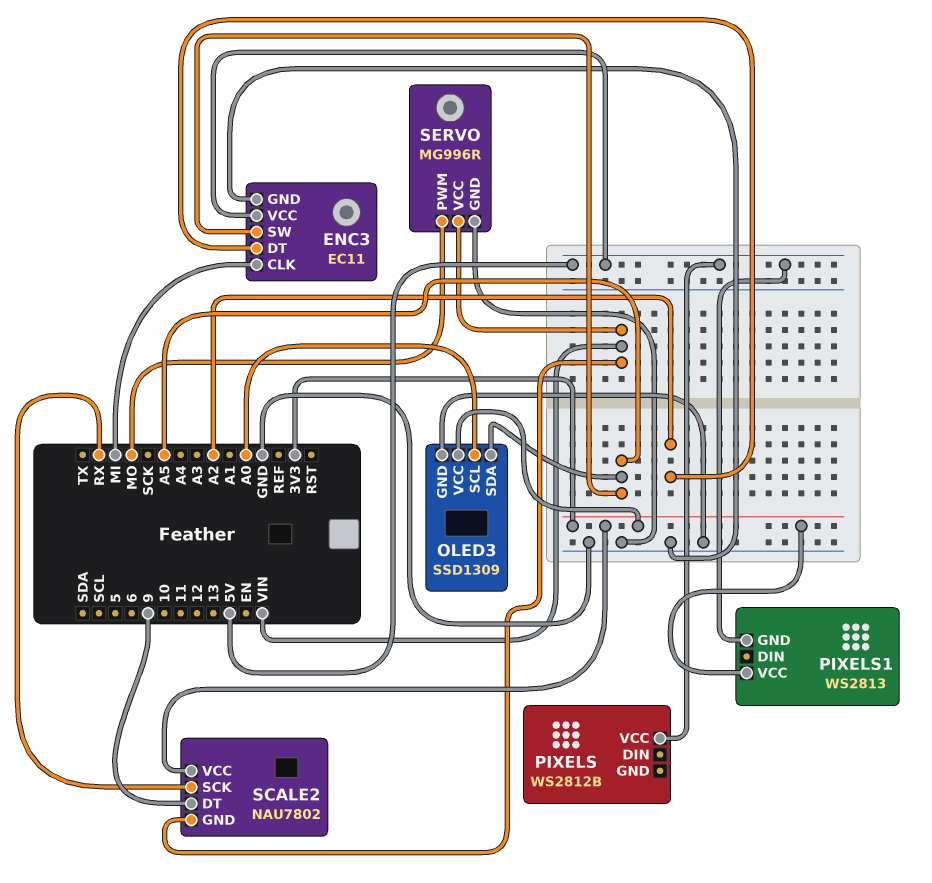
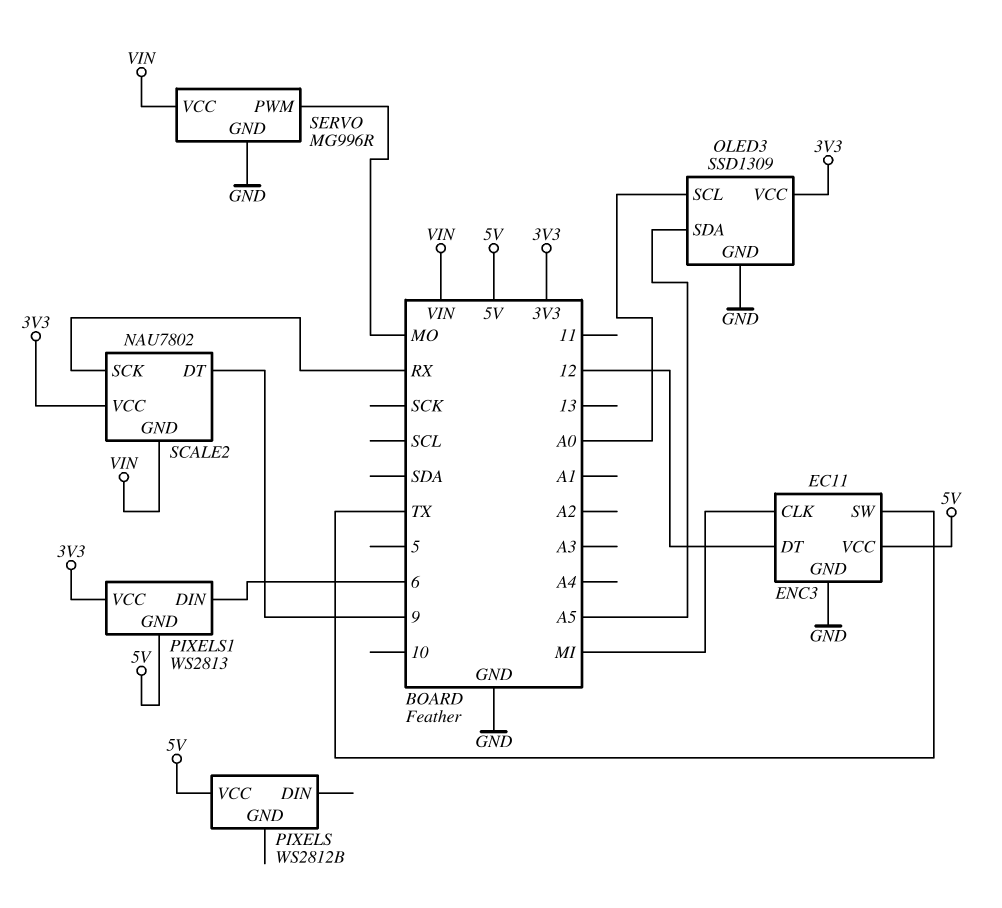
ENC3 pin DT: A2 -> 12
ENC3 pin SW: A5 -> TX
PIXELS1 pin DIN: none -> 6

